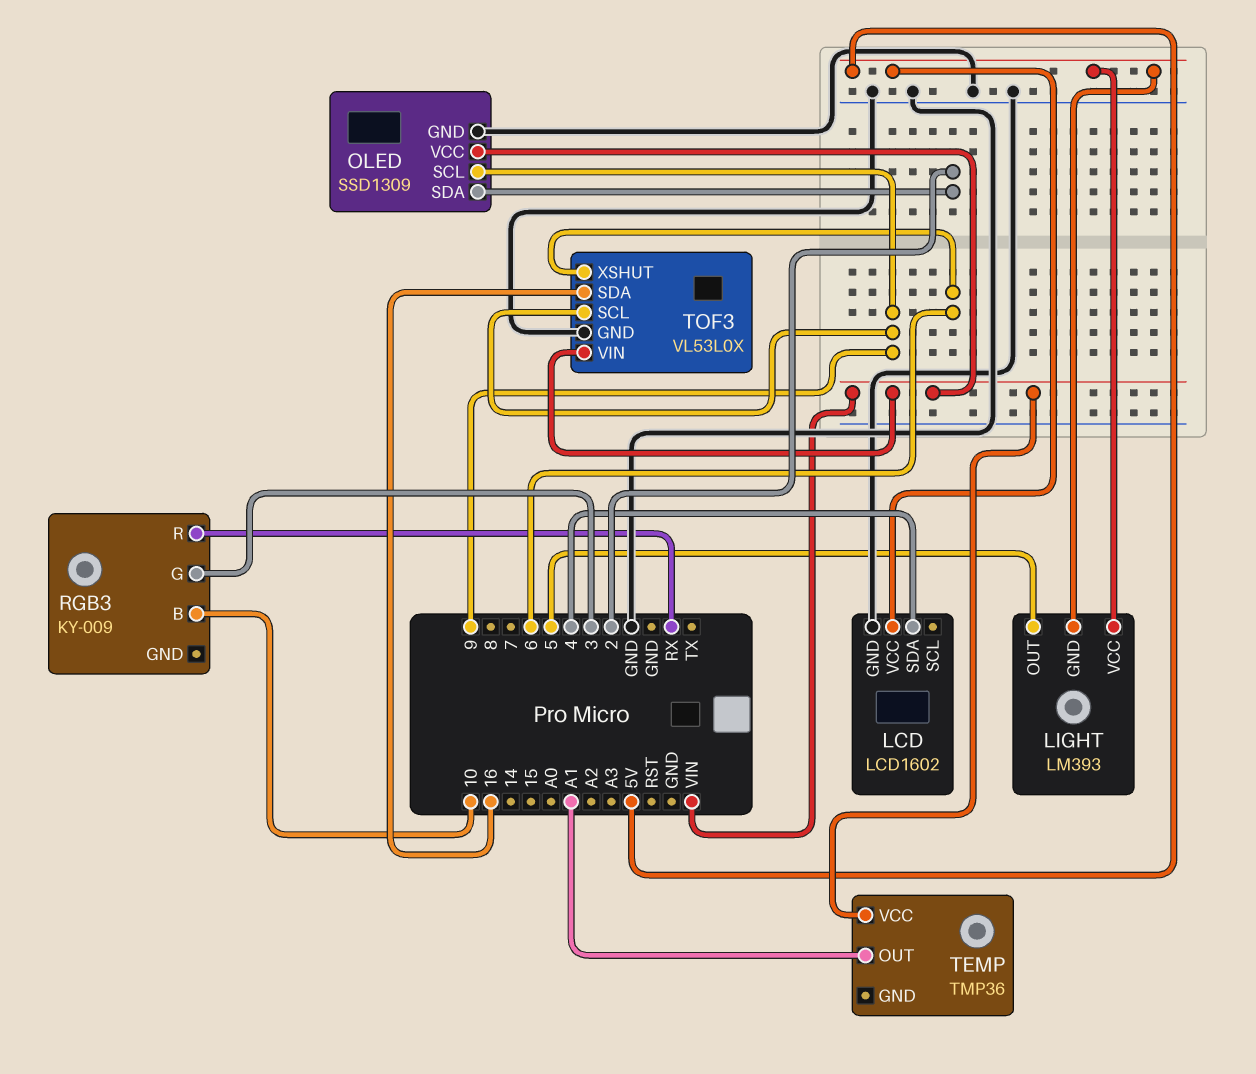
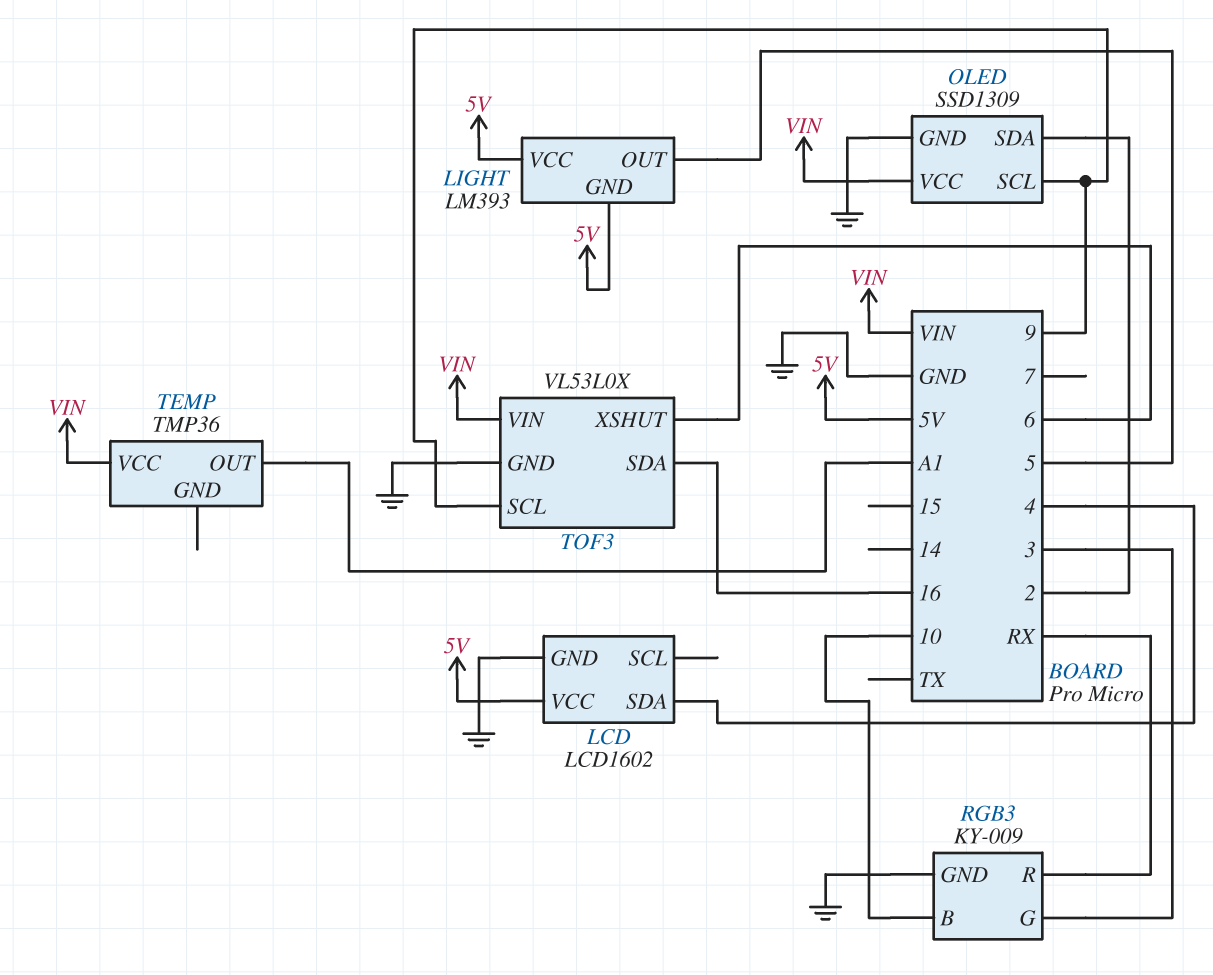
RGB3 pin GND: none -> GND

